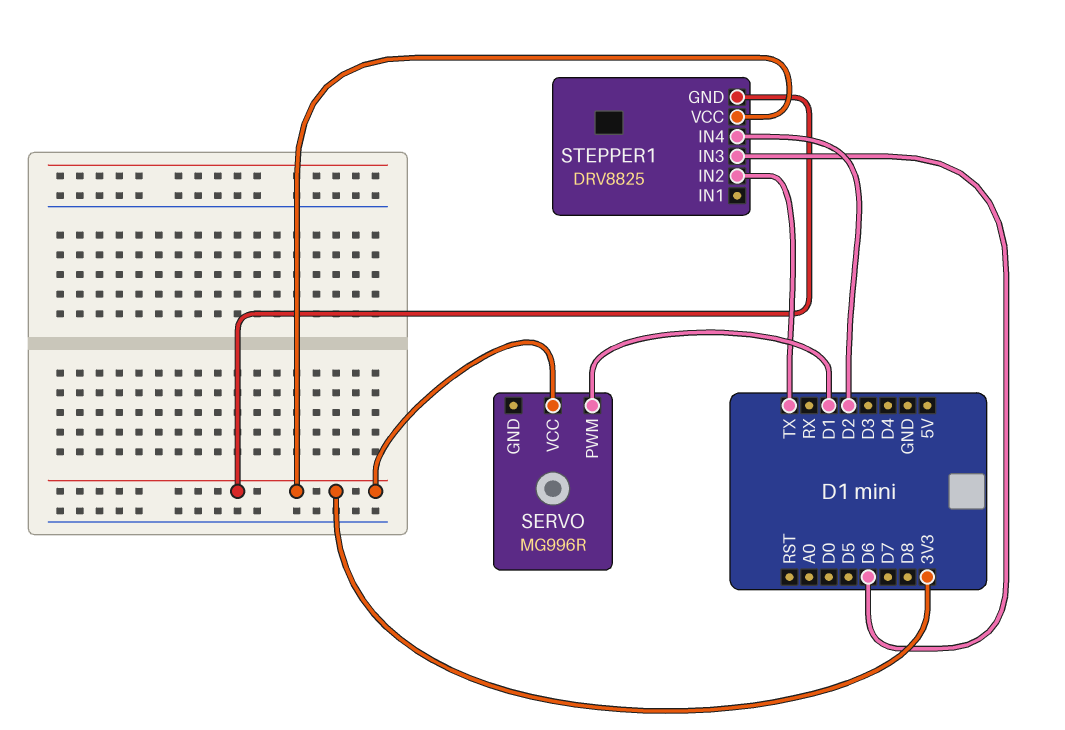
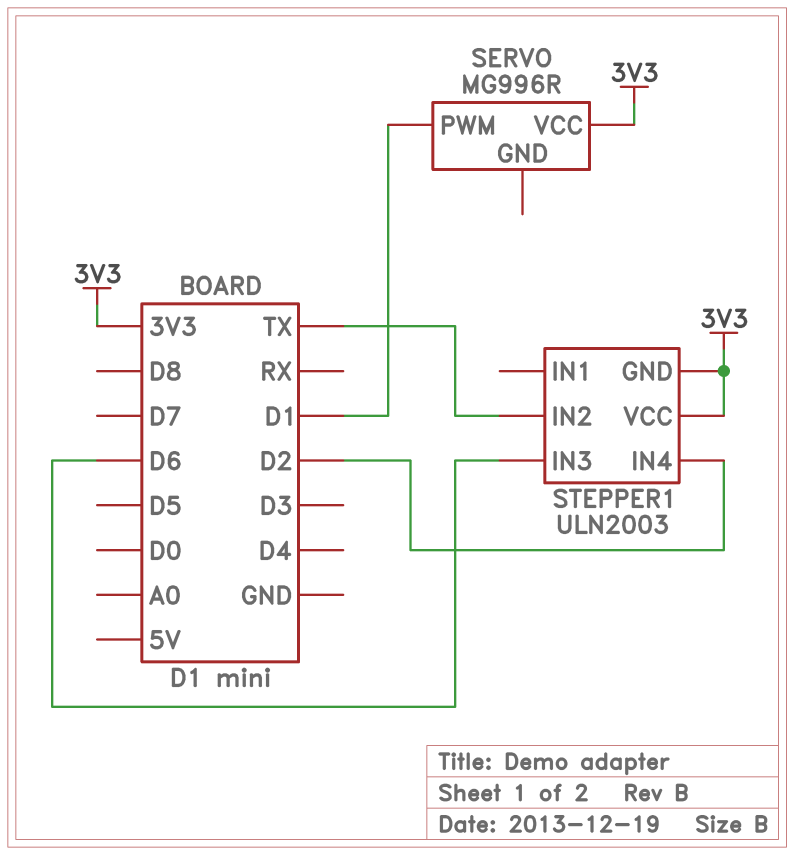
STEPPER1: DRV8825 -> ULN2003

